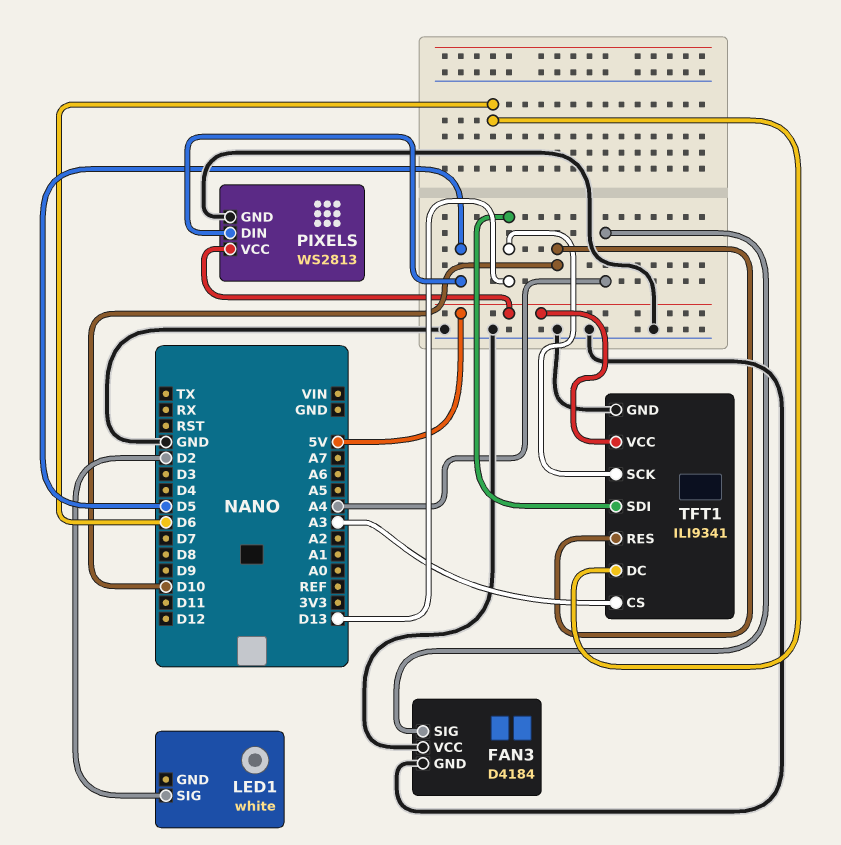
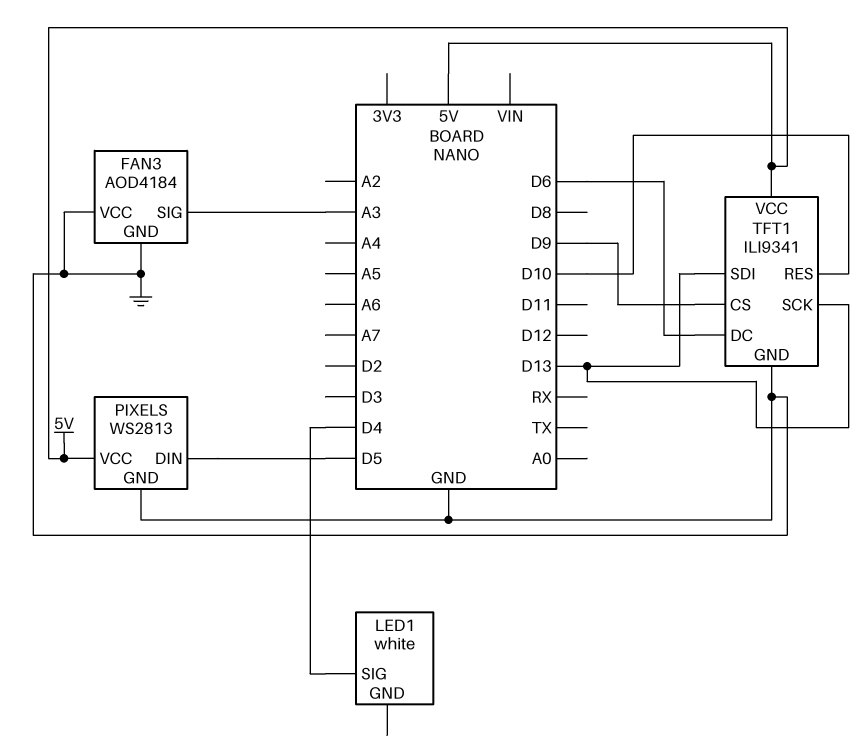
FAN3: D4184 -> AOD4184
FAN3 pin SIG: A4 -> A3
LED1 pin SIG: D2 -> D4
TFT1 pin CS: A3 -> D9

